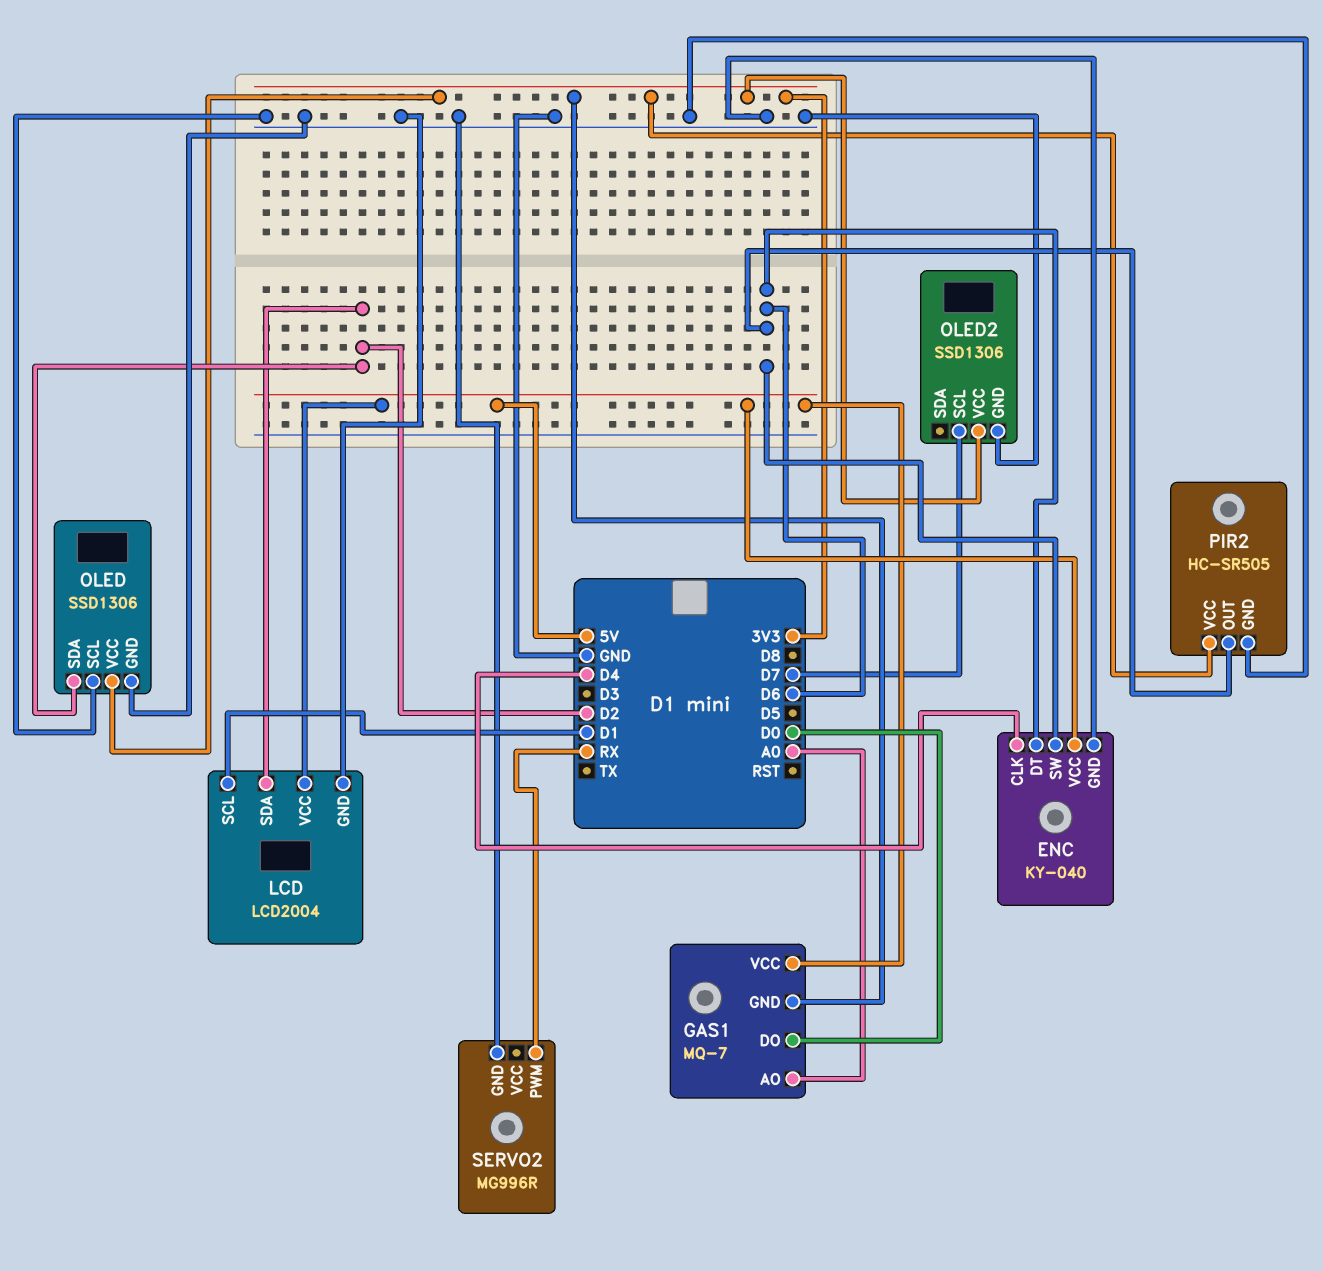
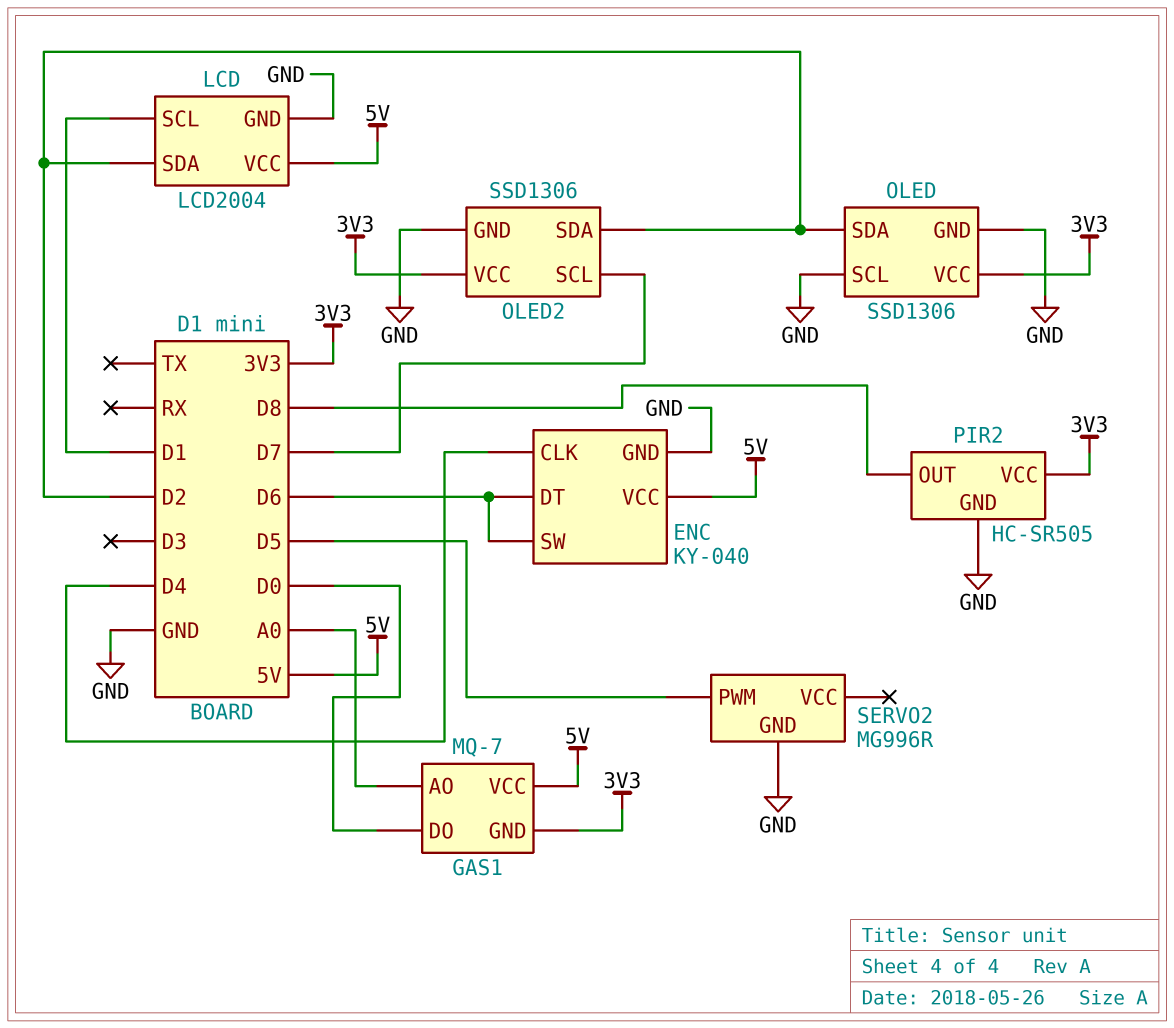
OLED2 pin SDA: none -> D2
PIR2 pin OUT: D6 -> D8
SERVO2 pin PWM: RX -> D5

